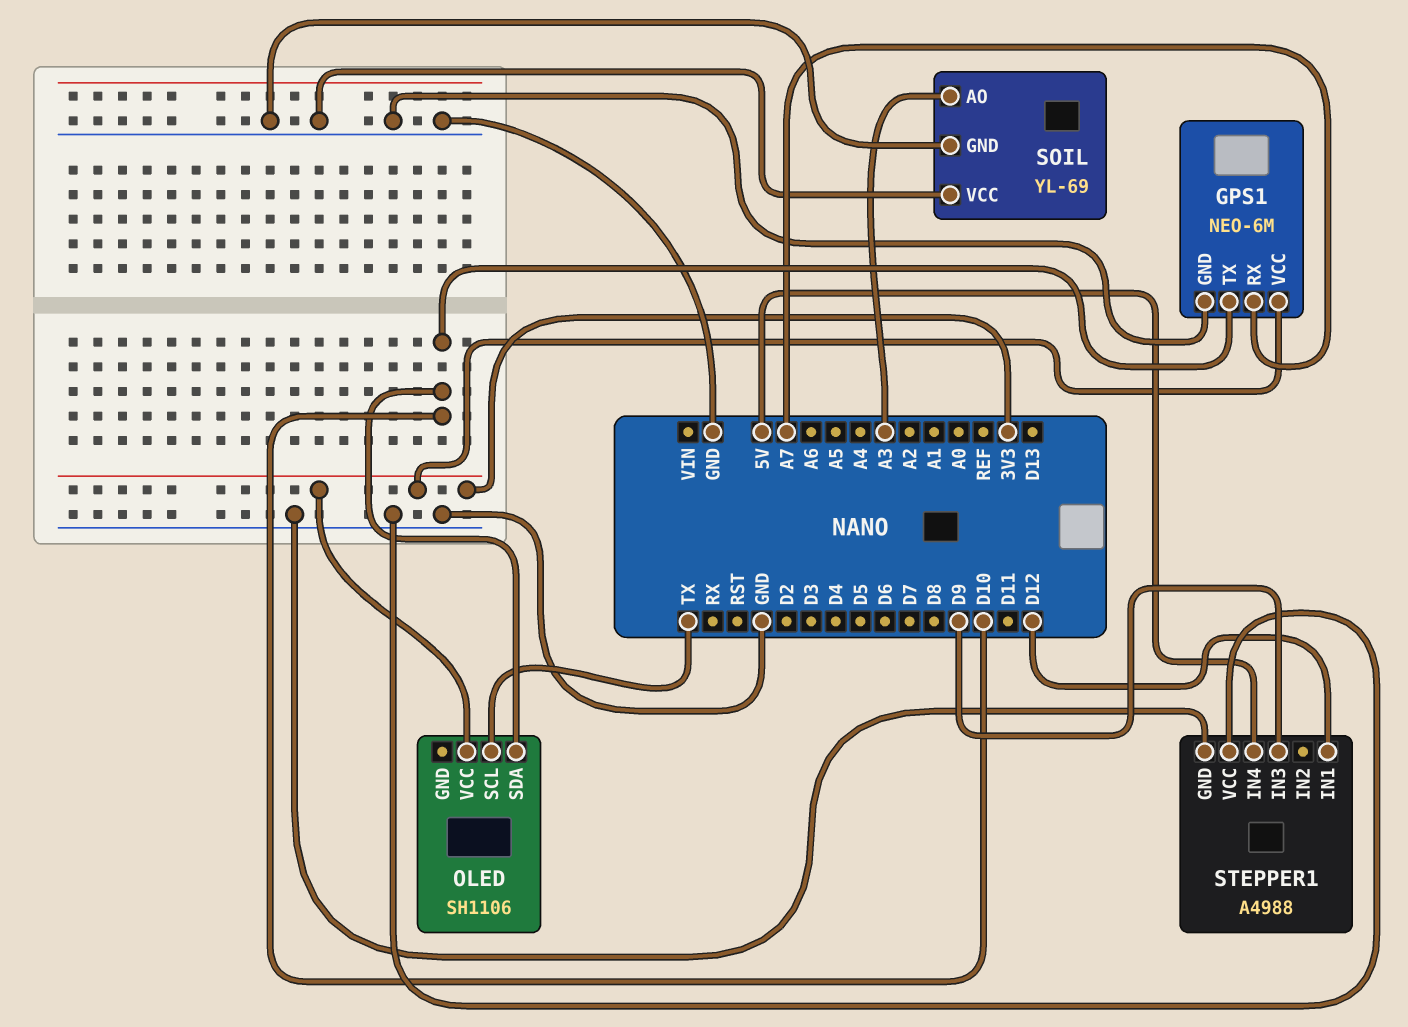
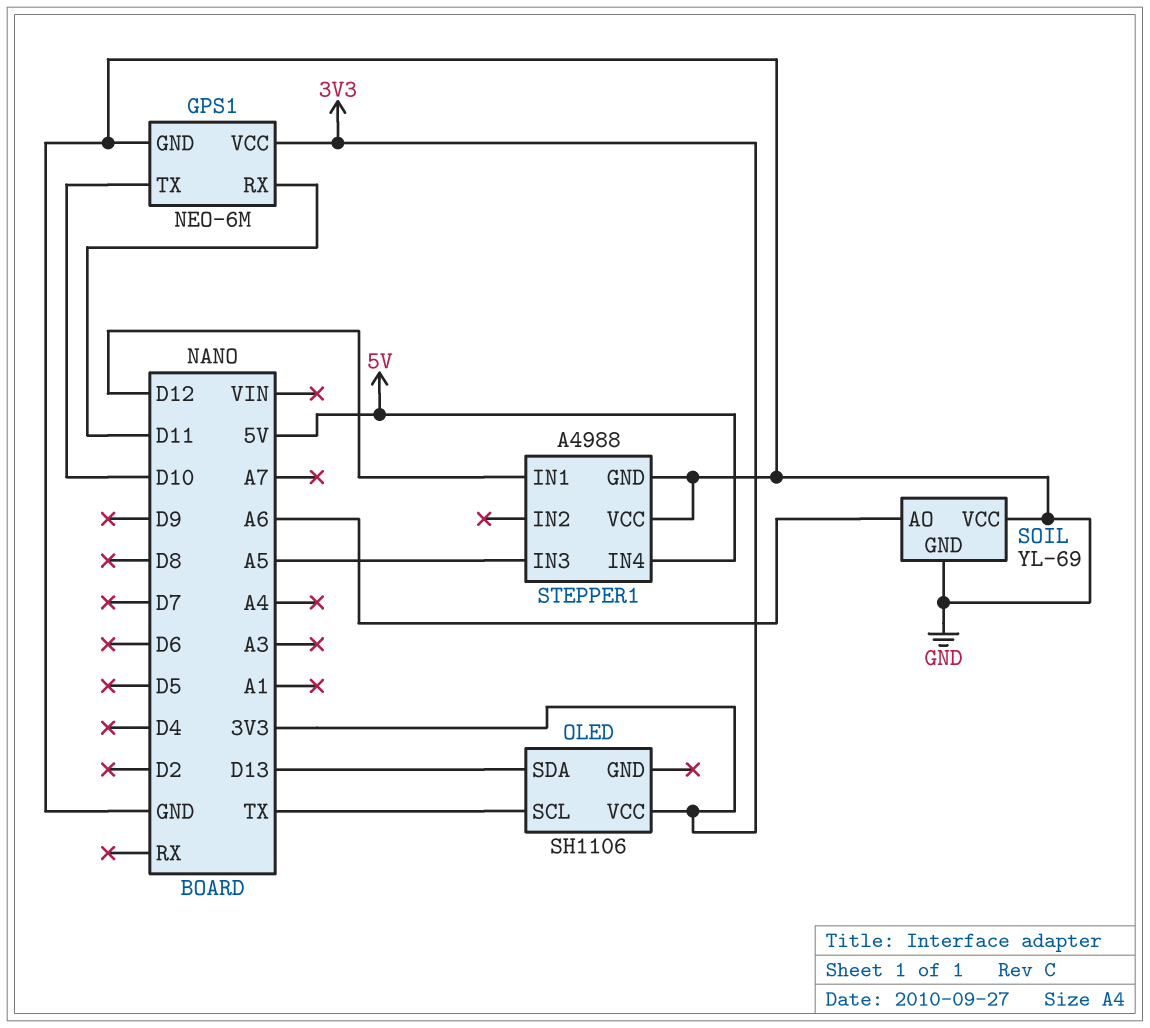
GPS1 pin RX: A7 -> D11
OLED pin SDA: D10 -> D13
SOIL pin AO: A3 -> A6
STEPPER1 pin IN3: D9 -> A5

